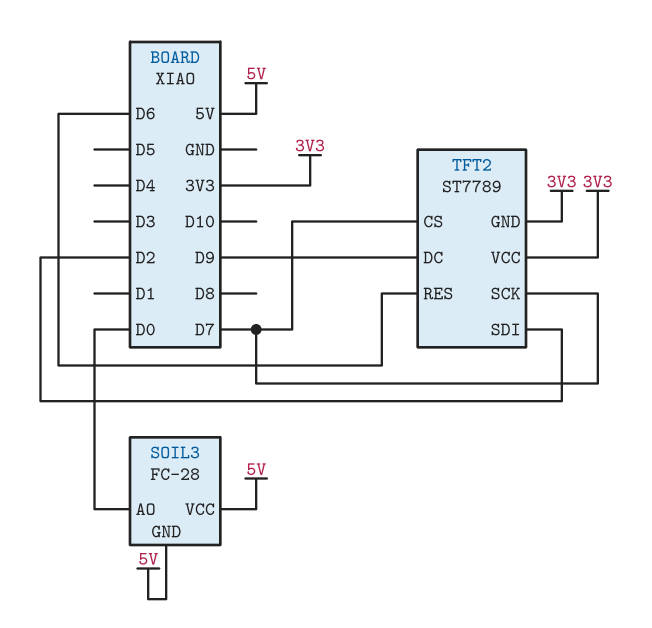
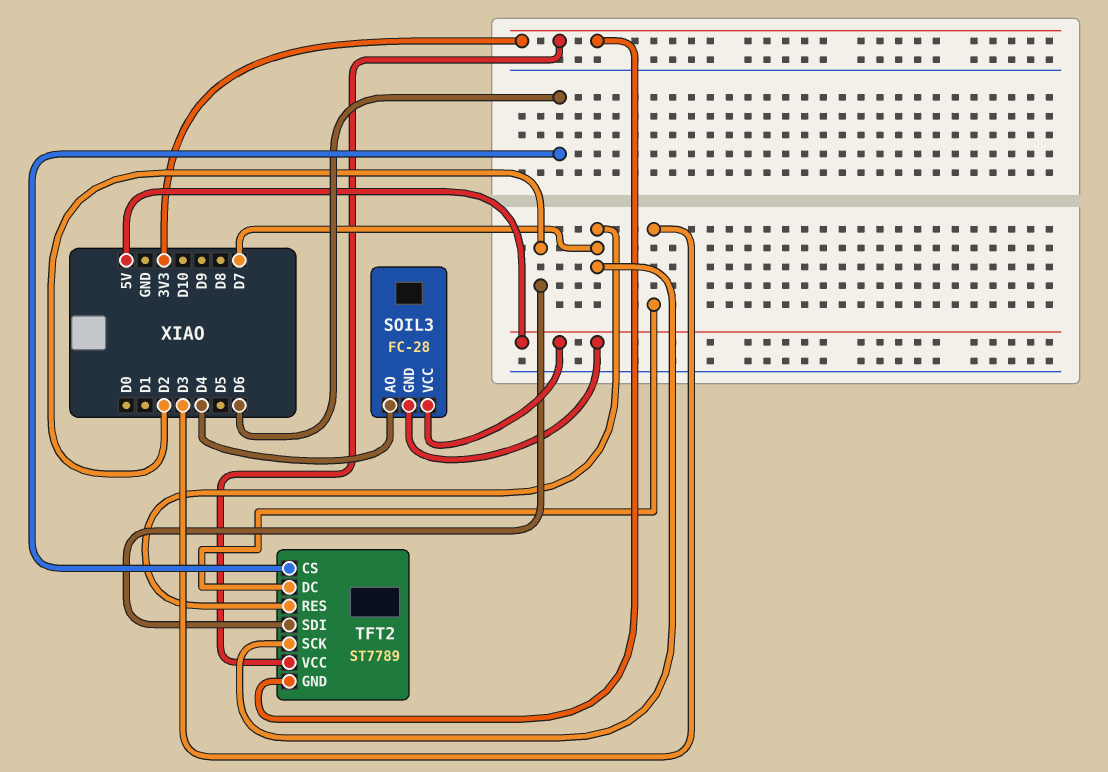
SOIL3 pin AO: D0 -> D4
TFT2 pin CS: D7 -> D6
TFT2 pin DC: D9 -> D3
TFT2 pin RES: D6 -> D7

